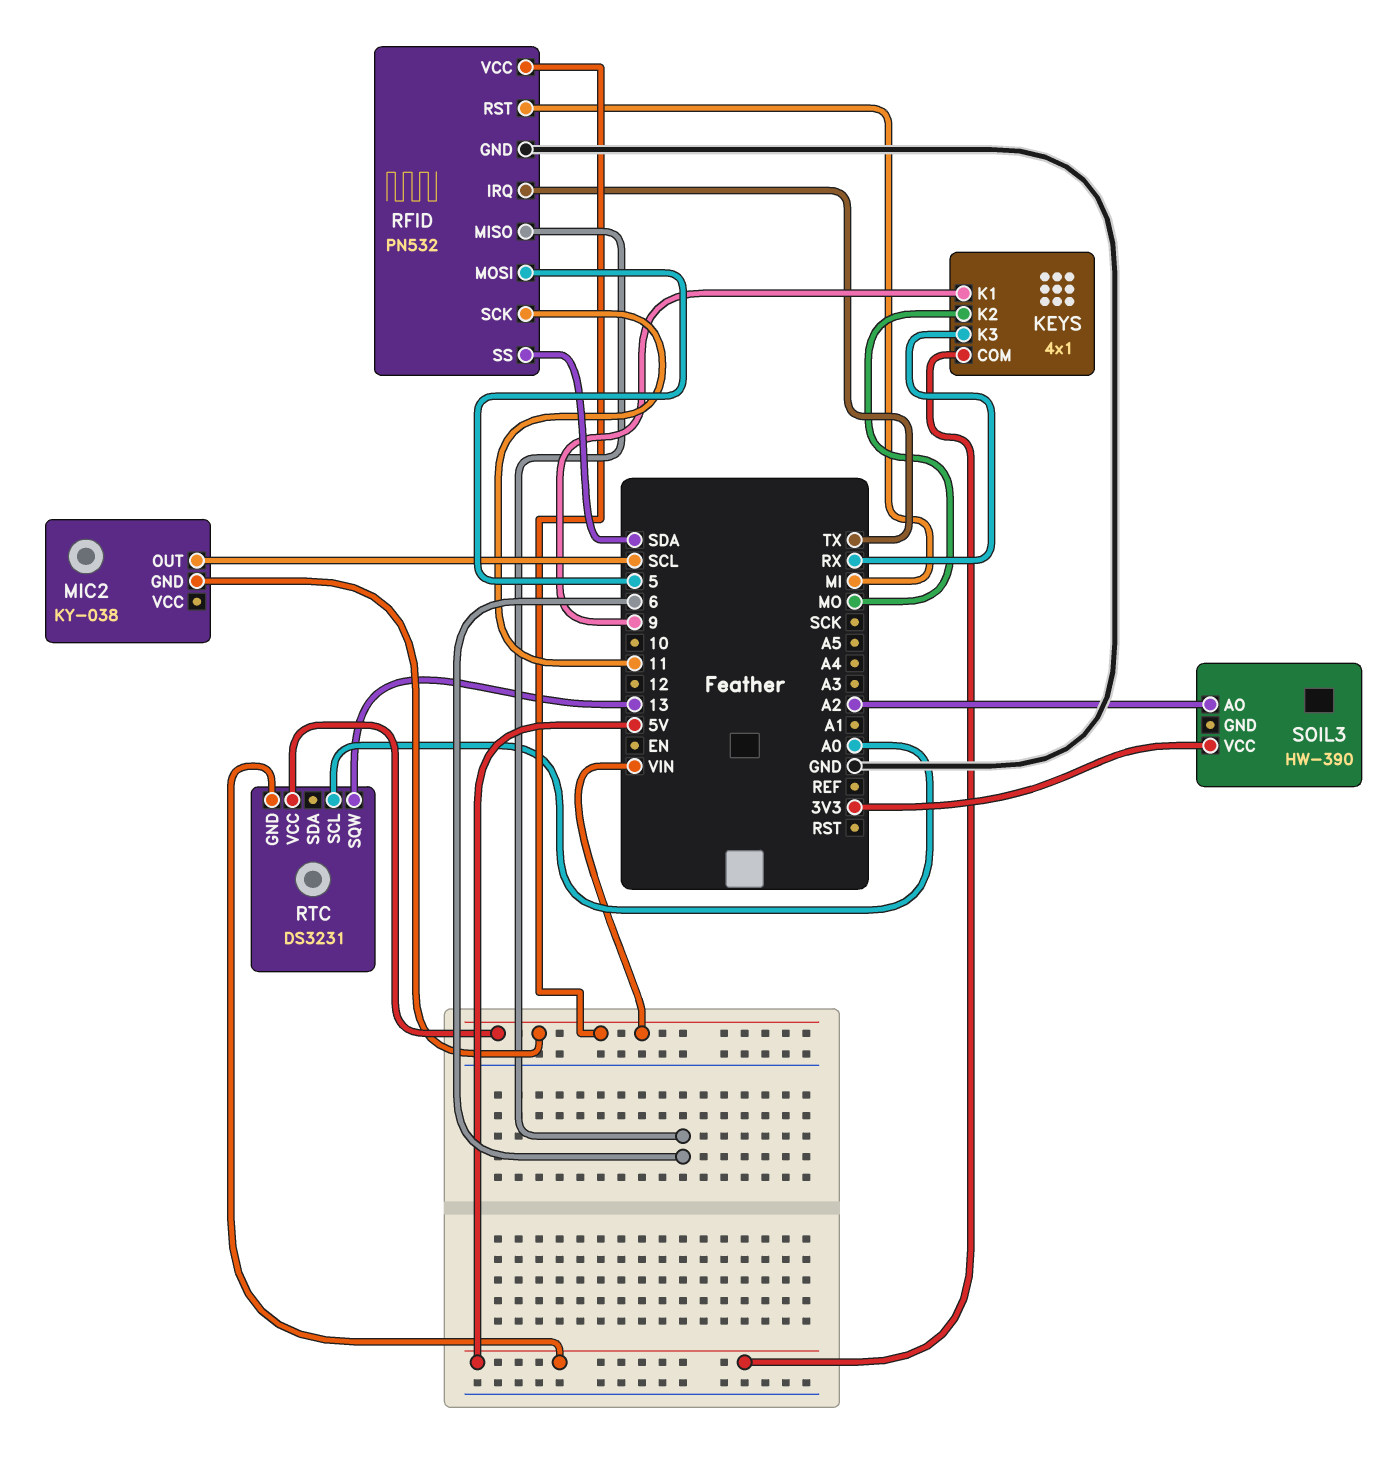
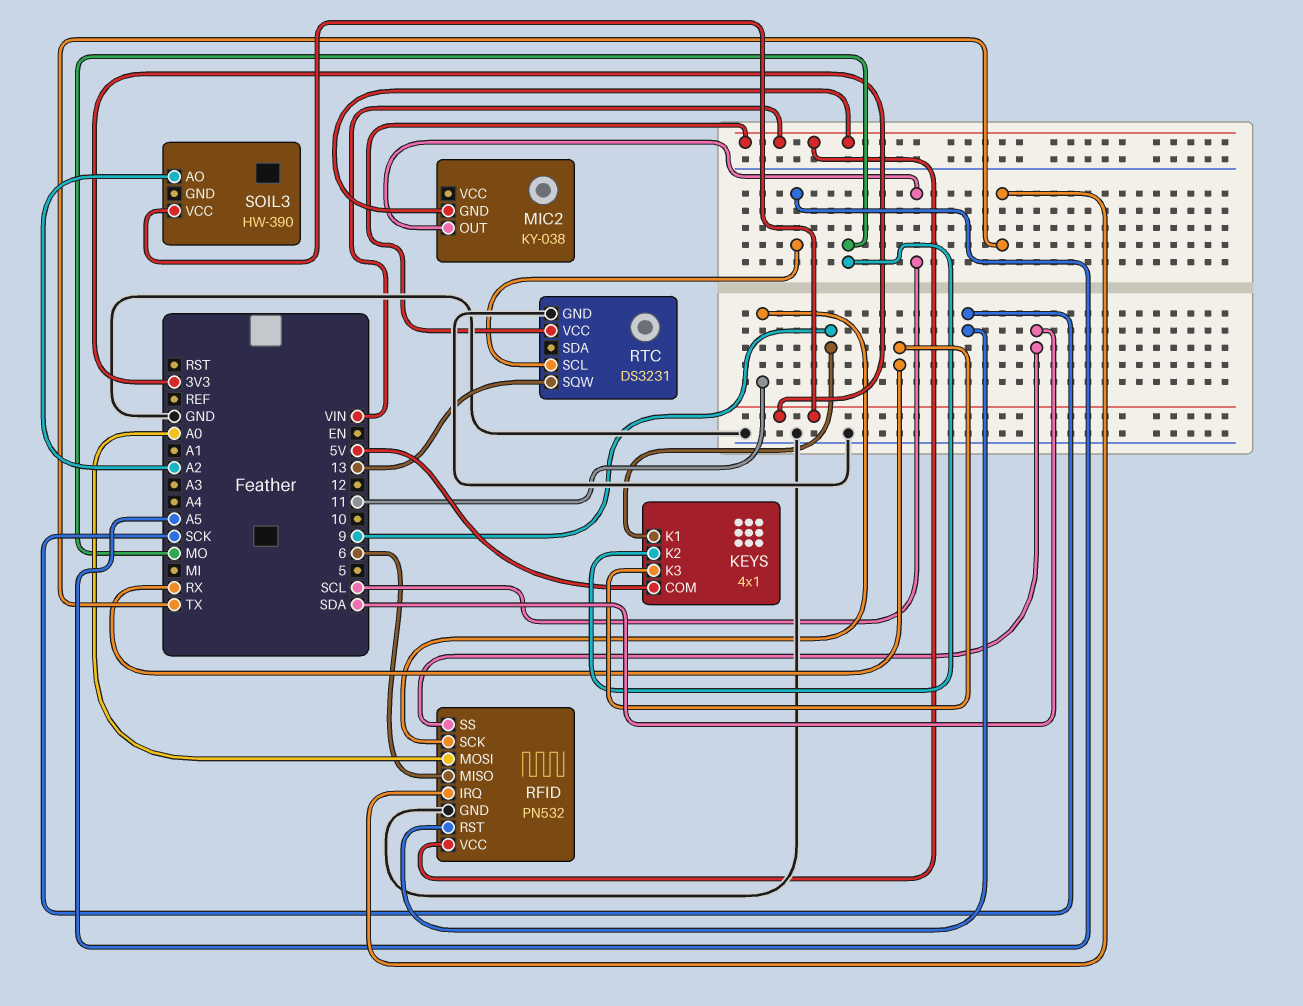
RFID pin MOSI: 5 -> A0
RFID pin RST: MI -> SCK
RTC pin GND: 5V -> GND
RTC pin SCL: A0 -> A5

